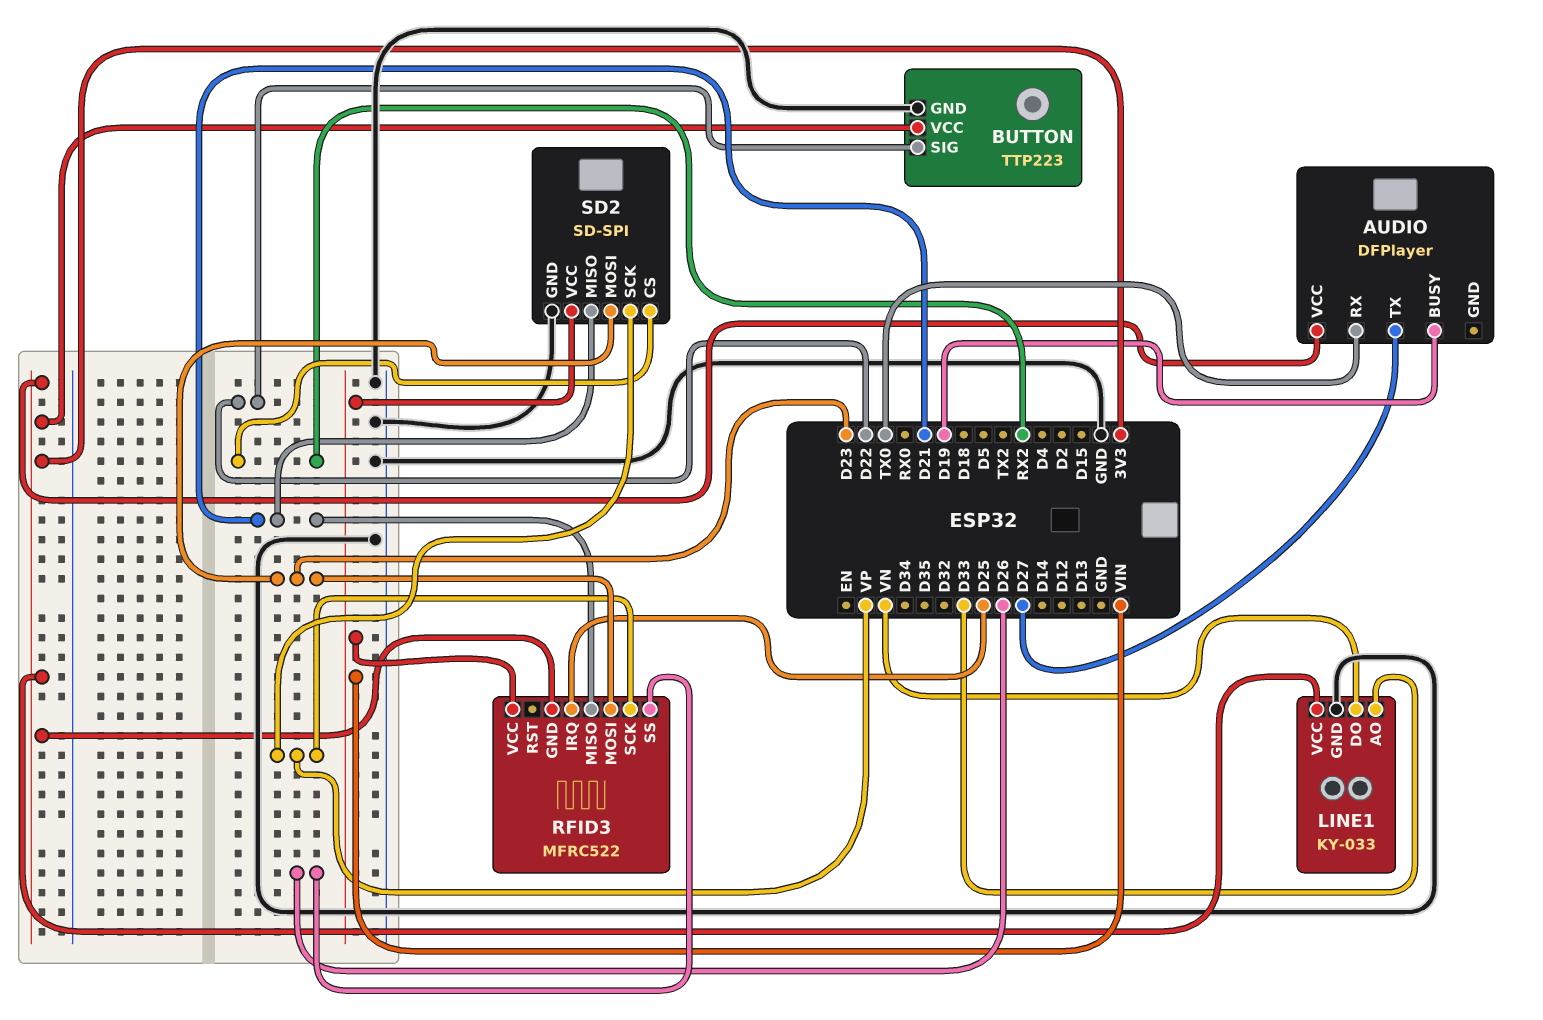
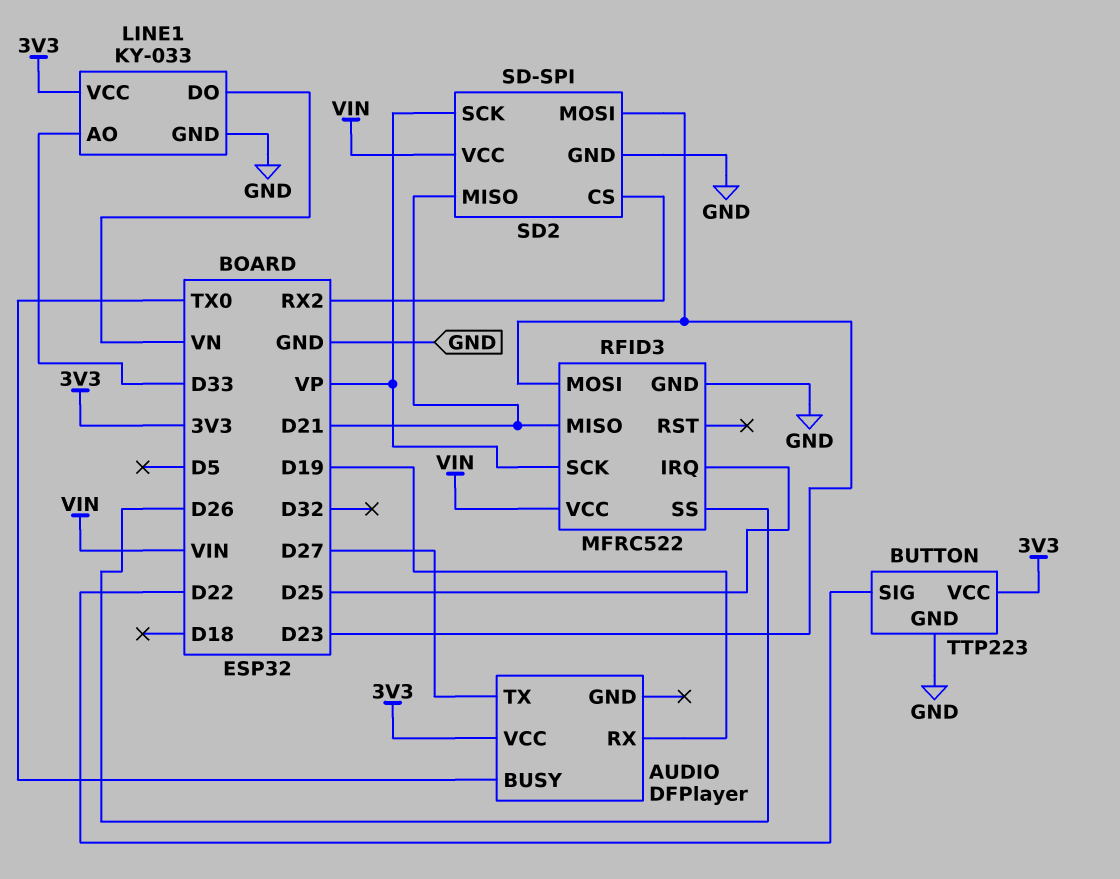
AUDIO pin BUSY: D19 -> TX0
AUDIO pin RX: TX0 -> D19
RFID3 pin GND: 3V3 -> GND

